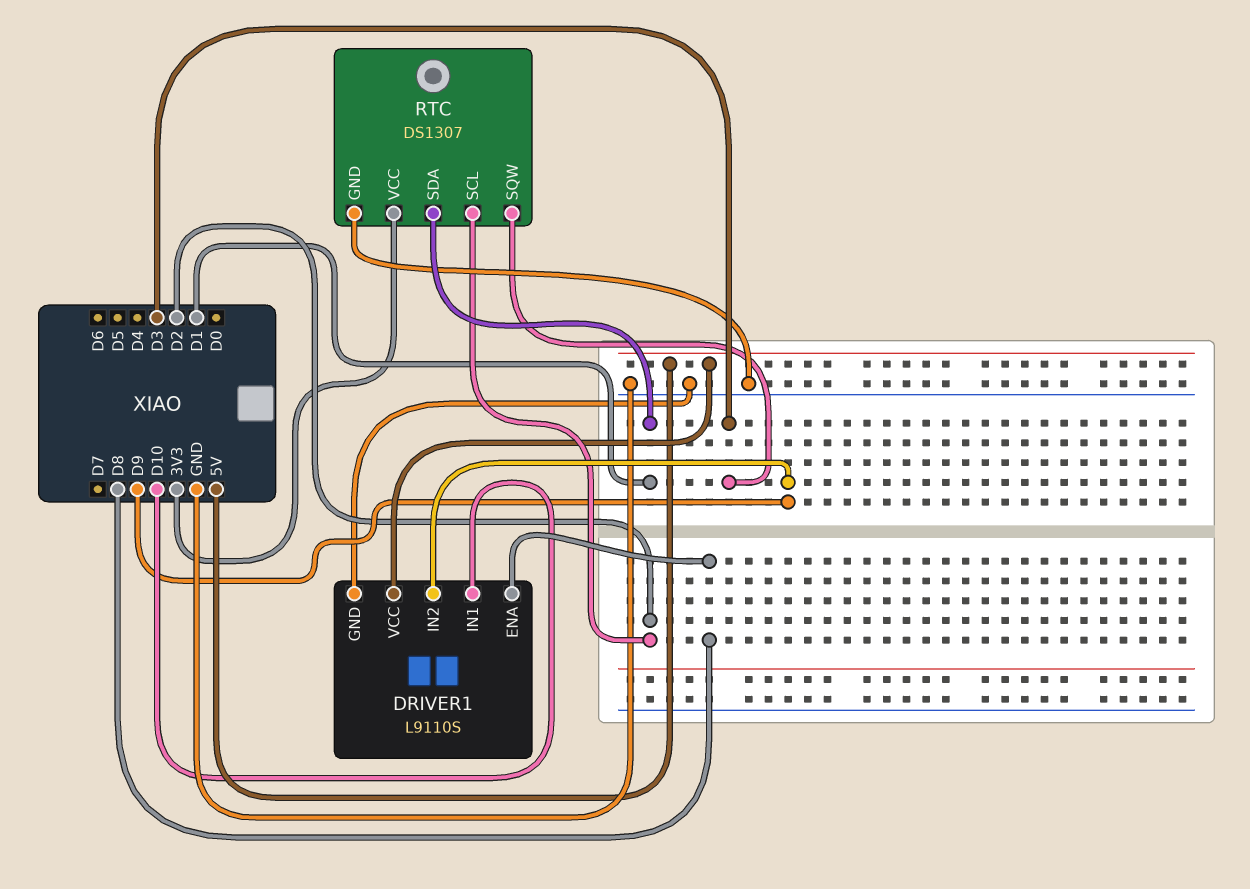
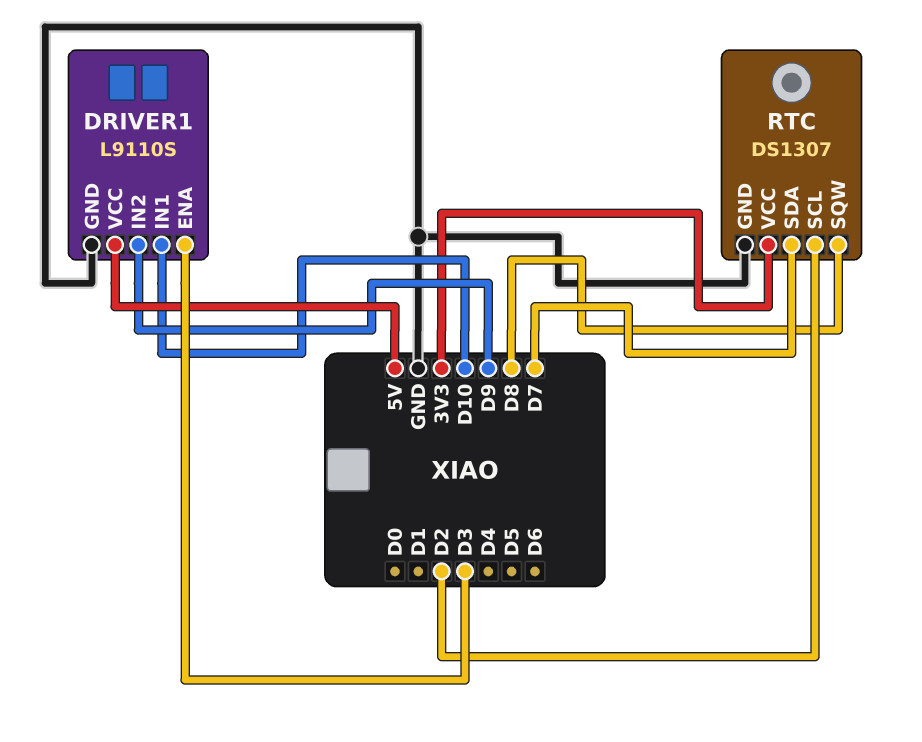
DRIVER1 pin ENA: D8 -> D3
RTC pin SDA: D1 -> D7
RTC pin SQW: D3 -> D8

